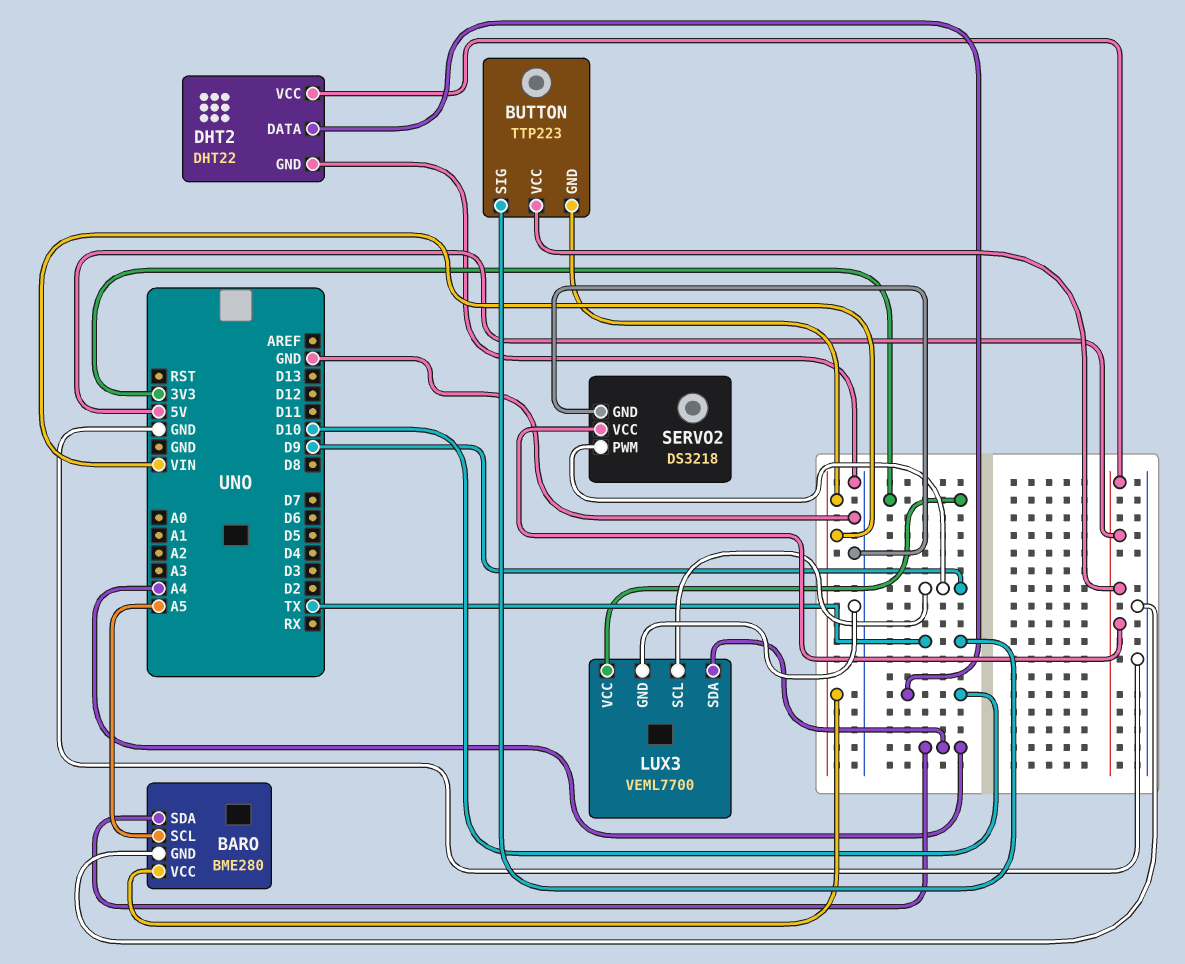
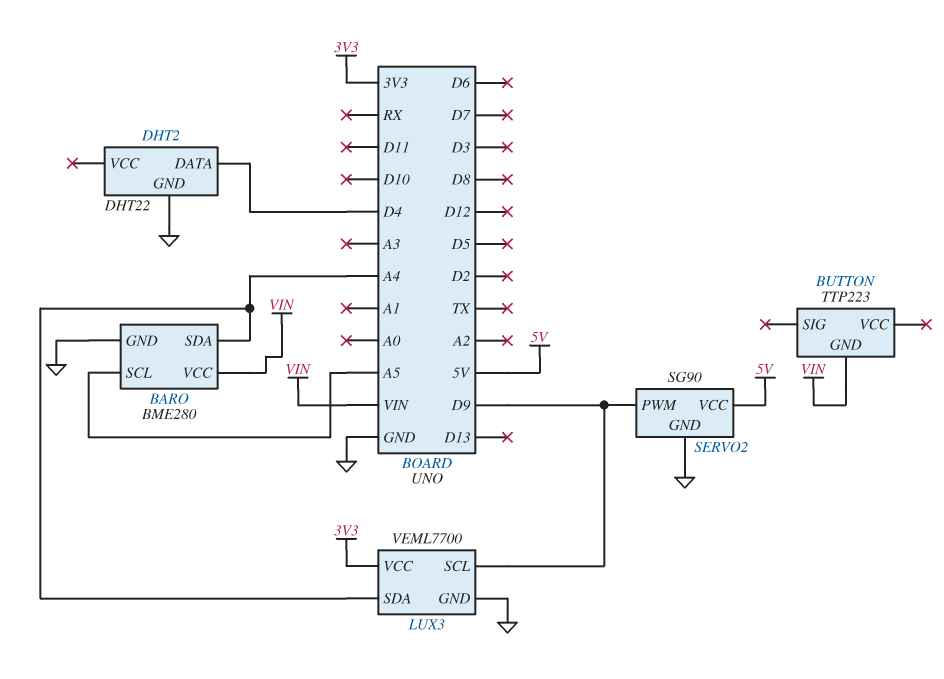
BUTTON pin SIG: TX -> none
BUTTON pin VCC: 5V -> none
DHT2 pin DATA: D10 -> D4
DHT2 pin VCC: 5V -> none
SERVO2: DS3218 -> SG90

